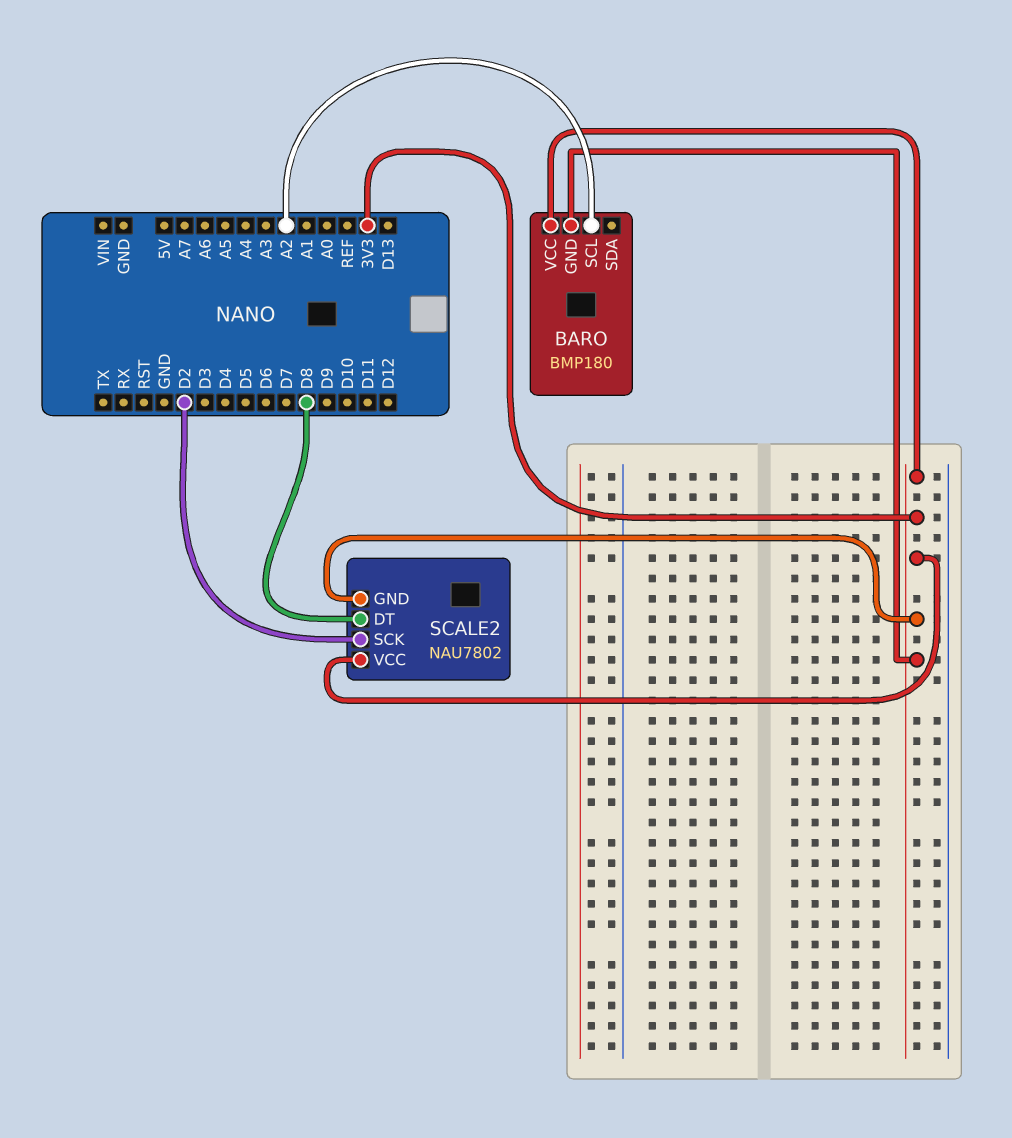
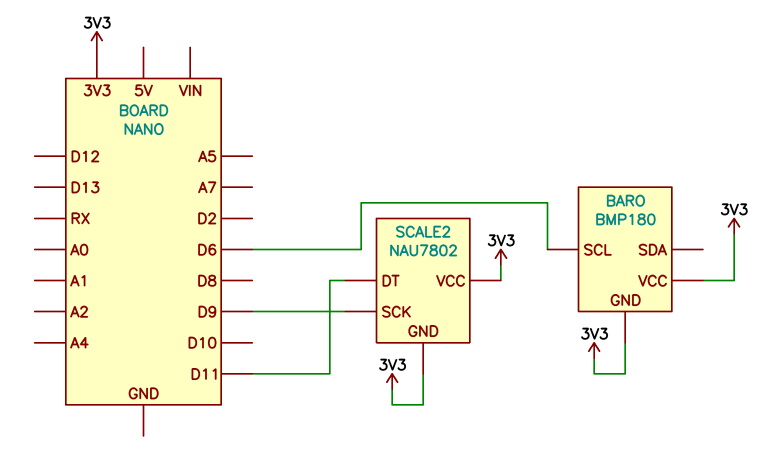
BARO pin SCL: A2 -> D6
SCALE2 pin DT: D8 -> D11
SCALE2 pin SCK: D2 -> D9

